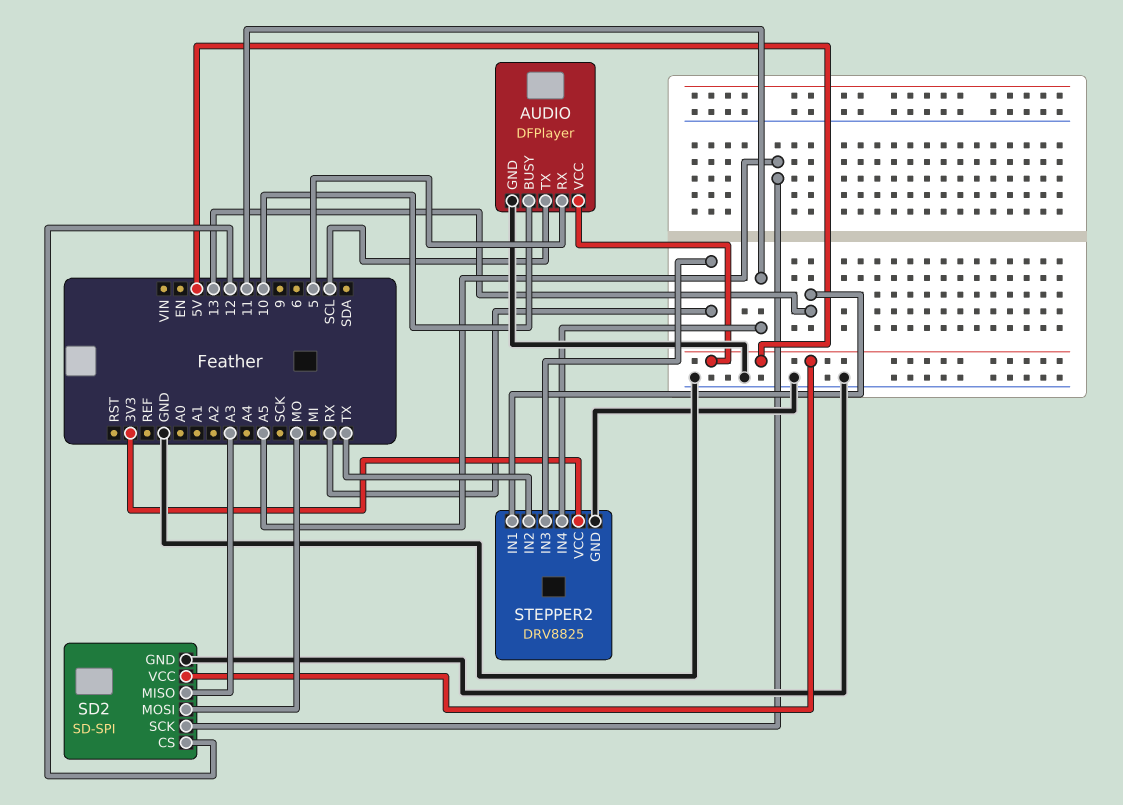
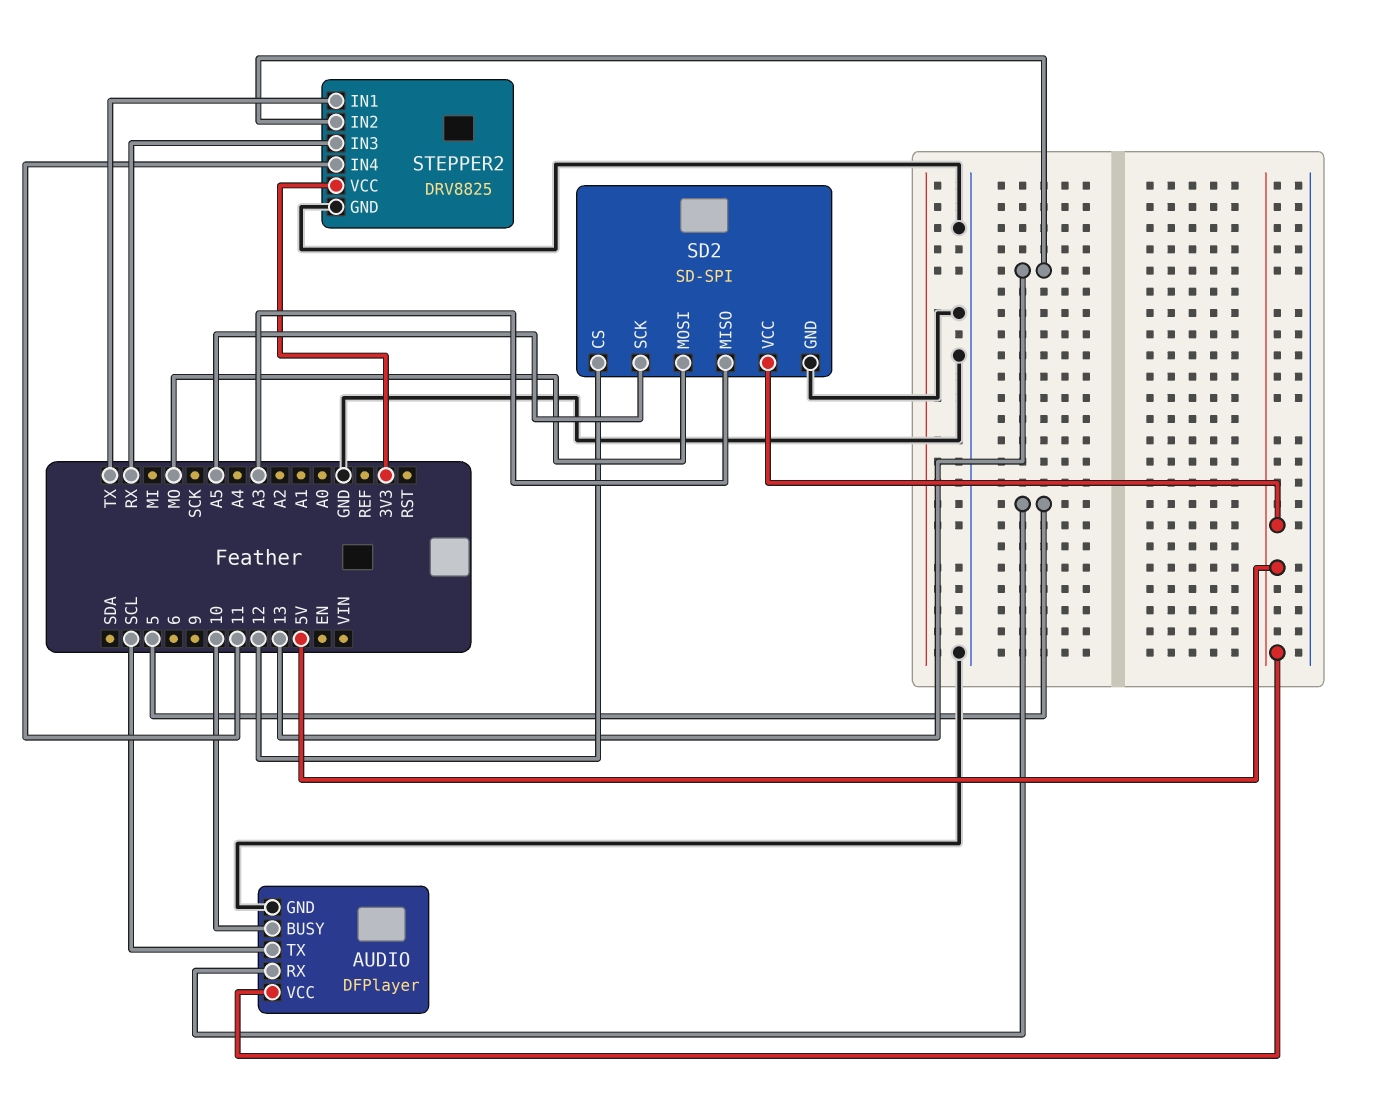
STEPPER2 pin IN1: 13 -> TX
STEPPER2 pin IN2: TX -> 13

